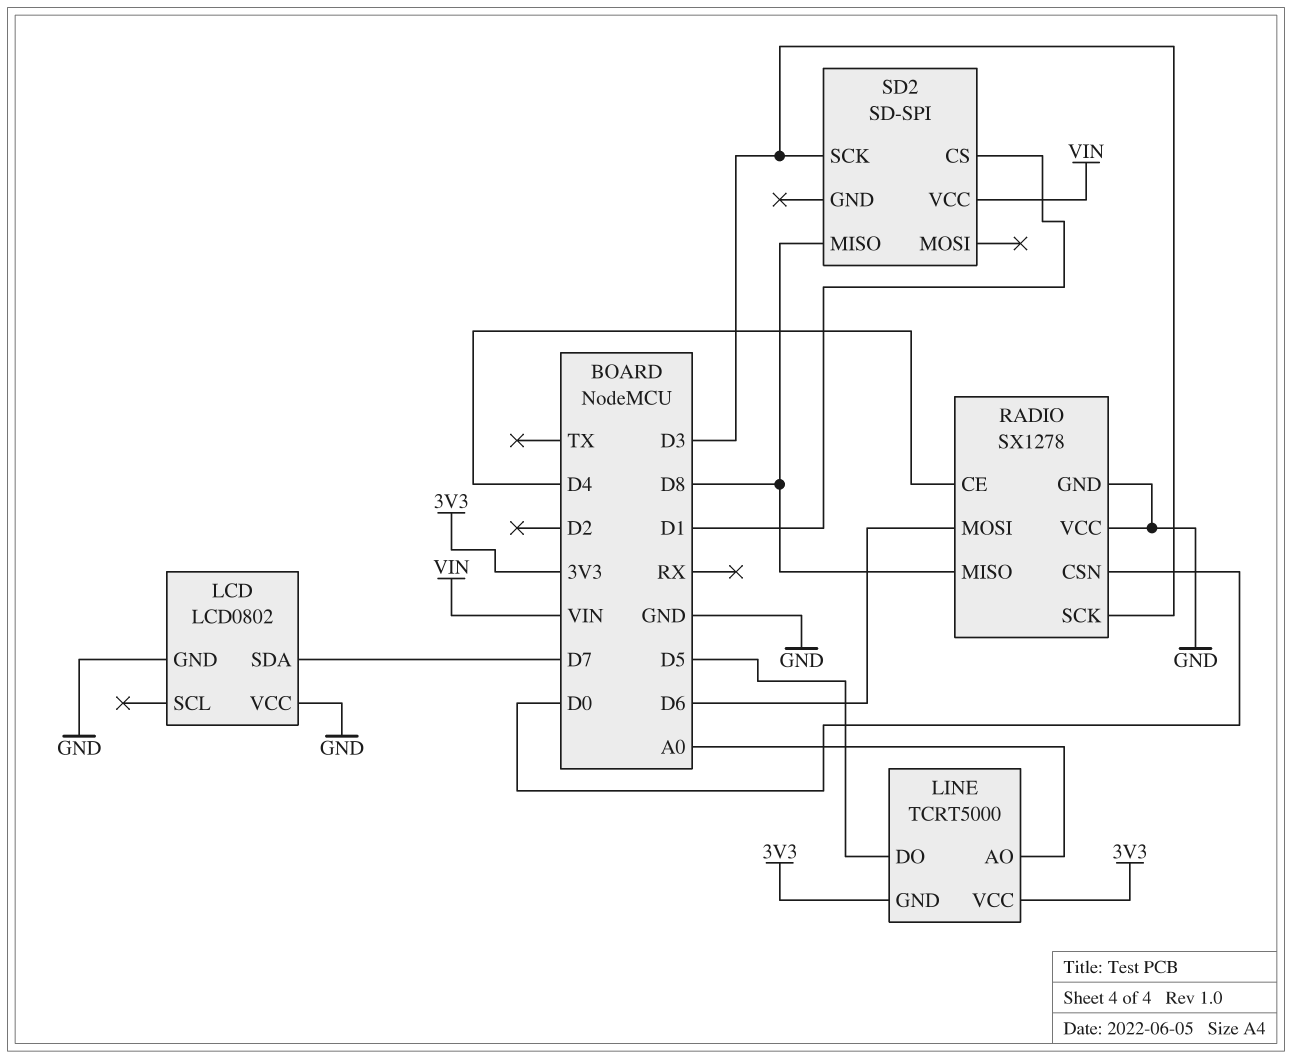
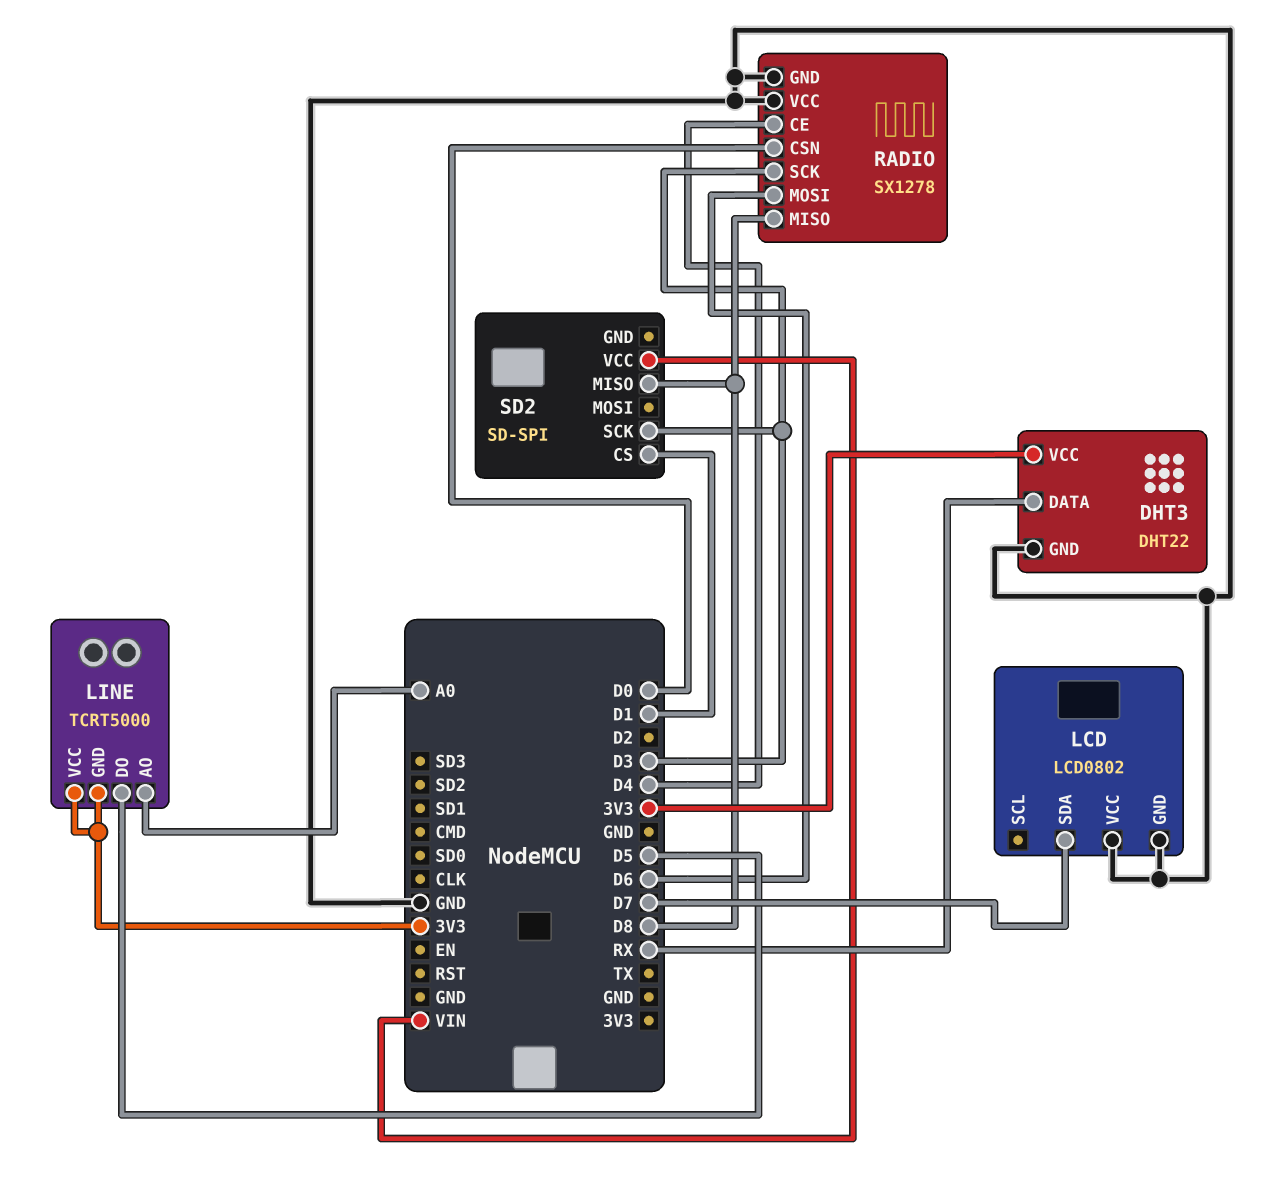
DHT3: none -> DHT22
DHT3 pin DATA: none -> RX
DHT3 pin GND: none -> GND
DHT3 pin VCC: none -> 3V3

